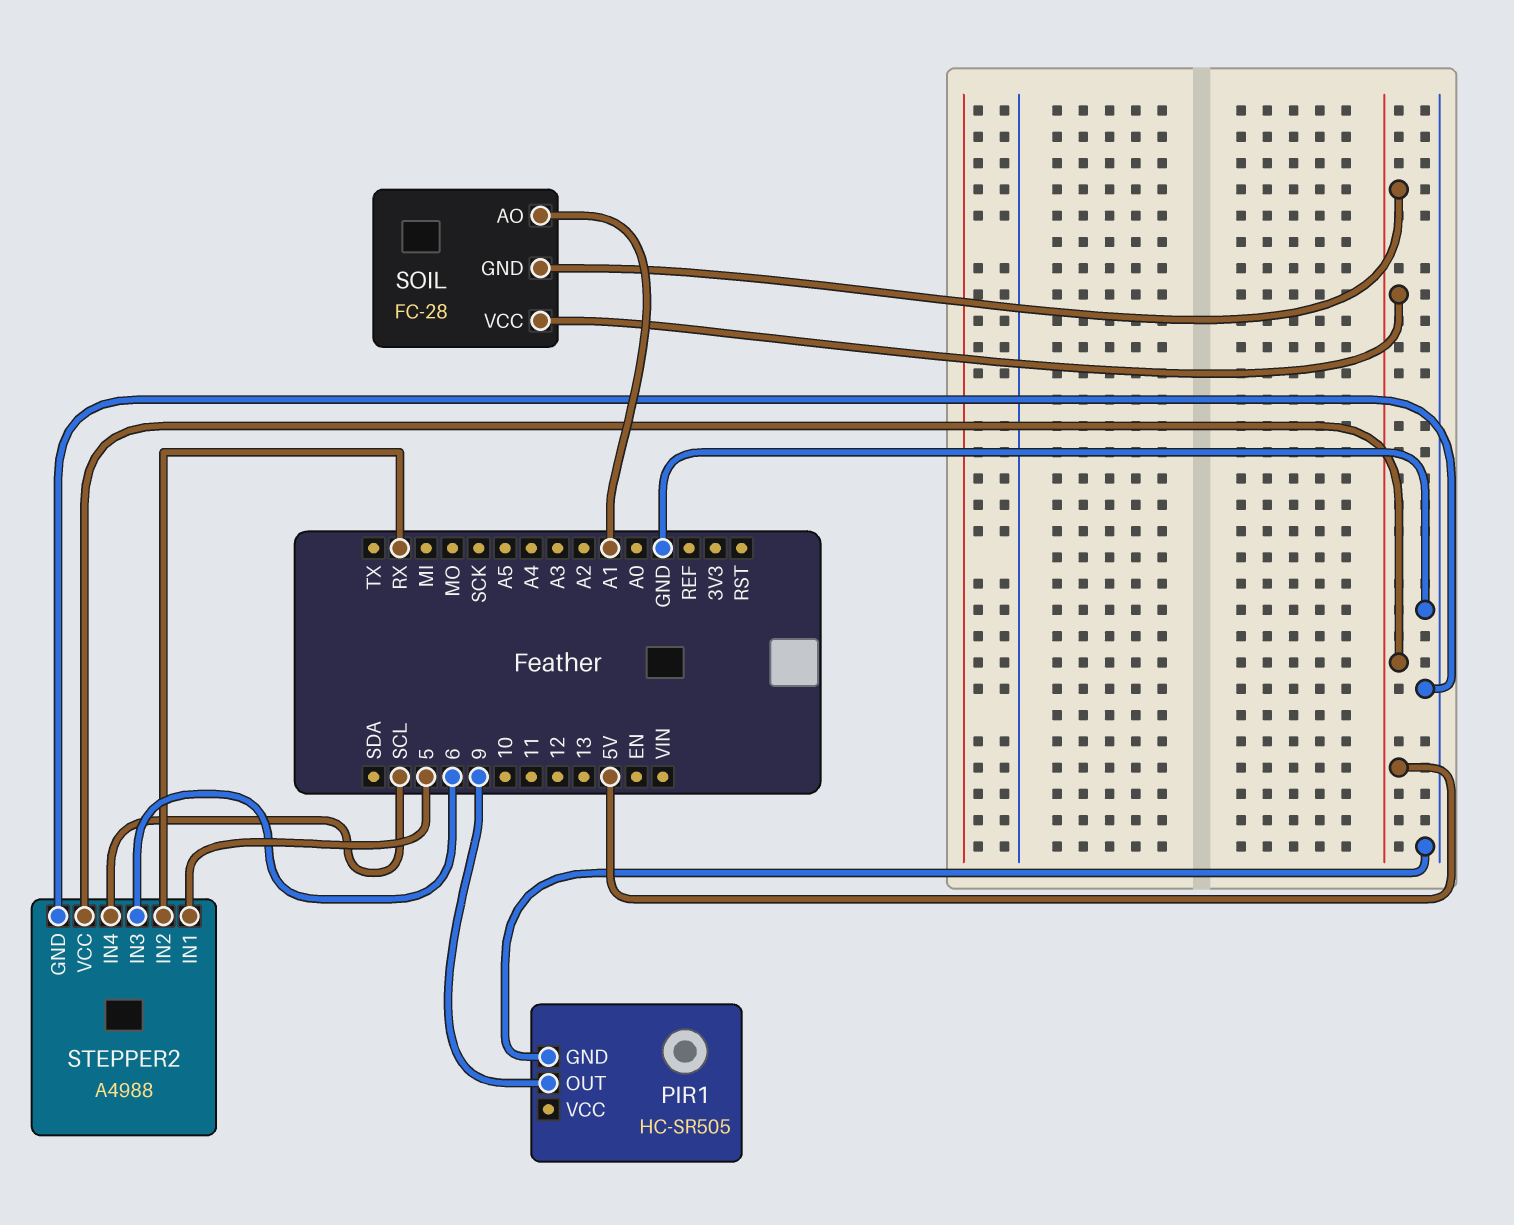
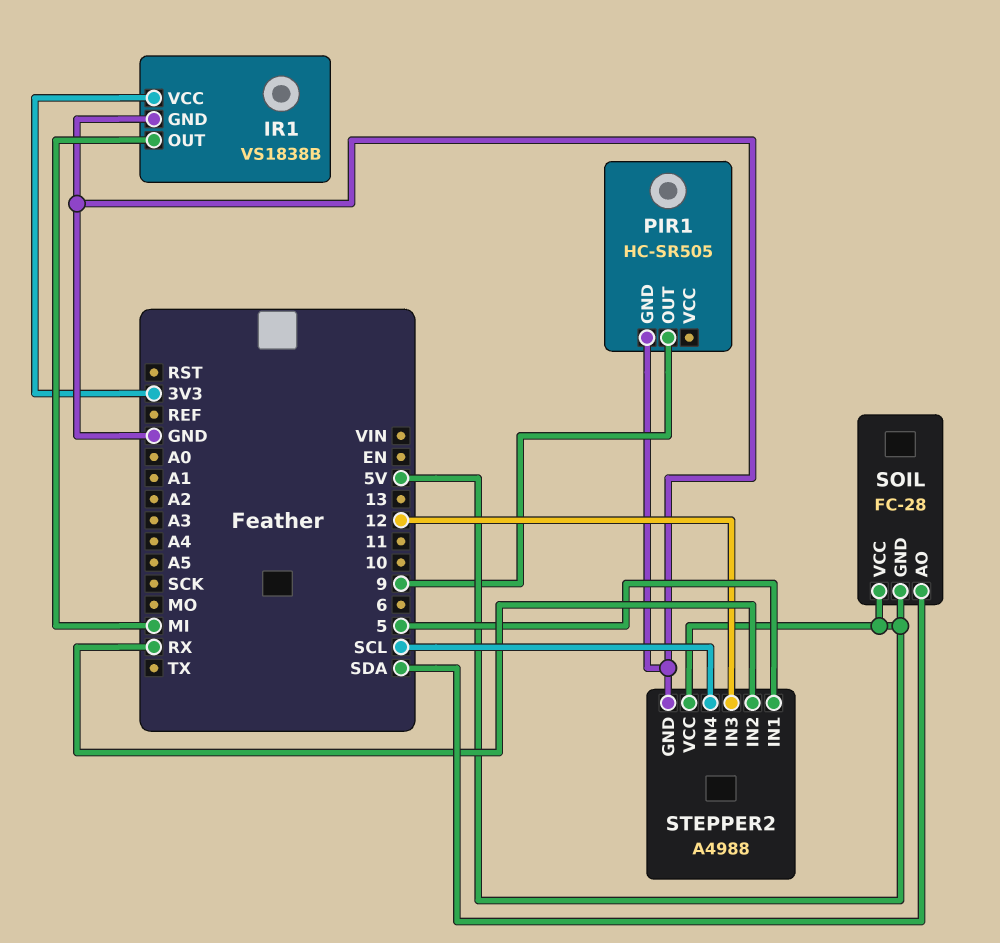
IR1: none -> VS1838B
IR1 pin GND: none -> GND
IR1 pin OUT: none -> MI
IR1 pin VCC: none -> 3V3
SOIL pin AO: A1 -> SDA
STEPPER2 pin IN3: 6 -> 12

